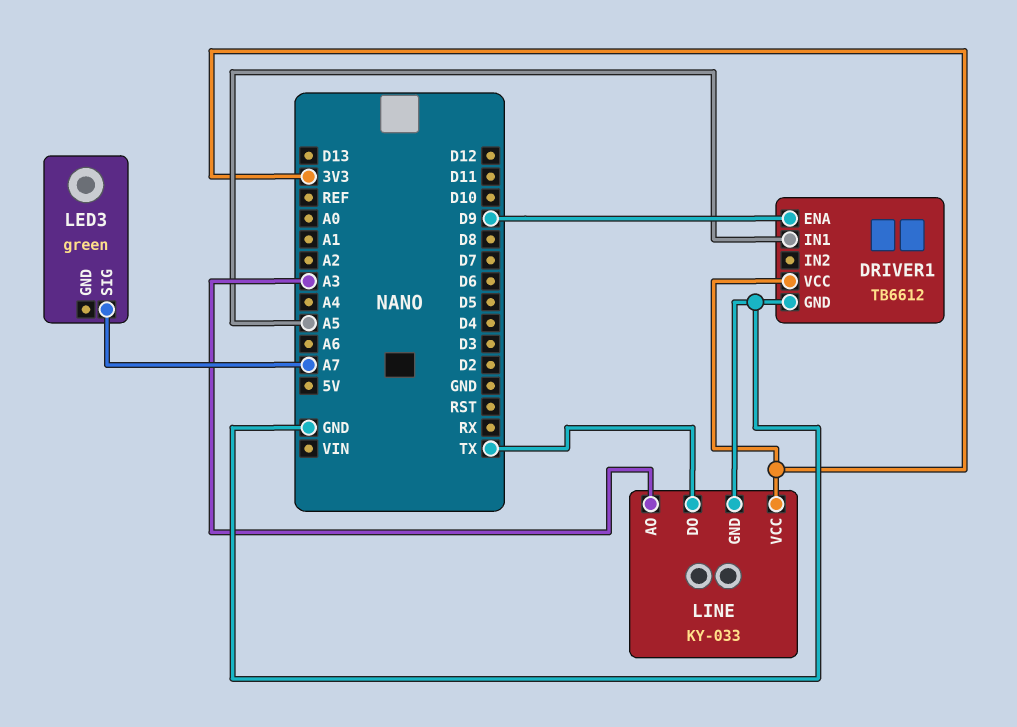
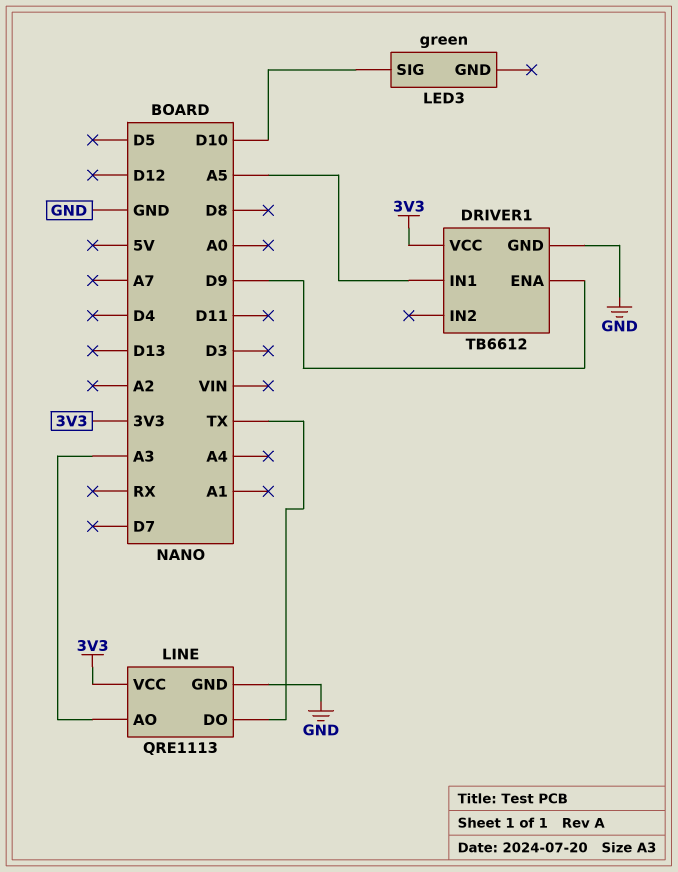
LED3 pin SIG: A7 -> D10
LINE: KY-033 -> QRE1113

